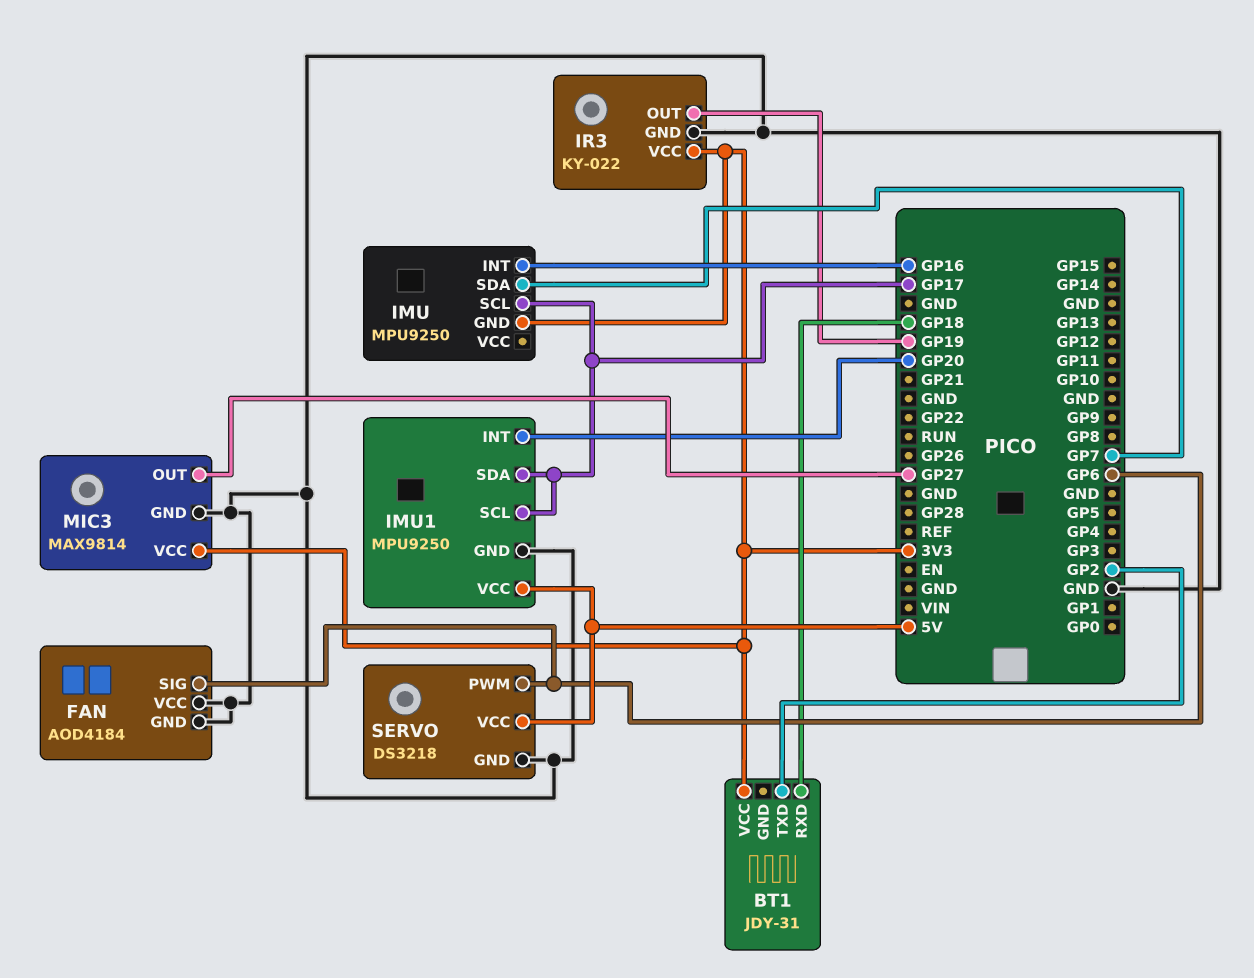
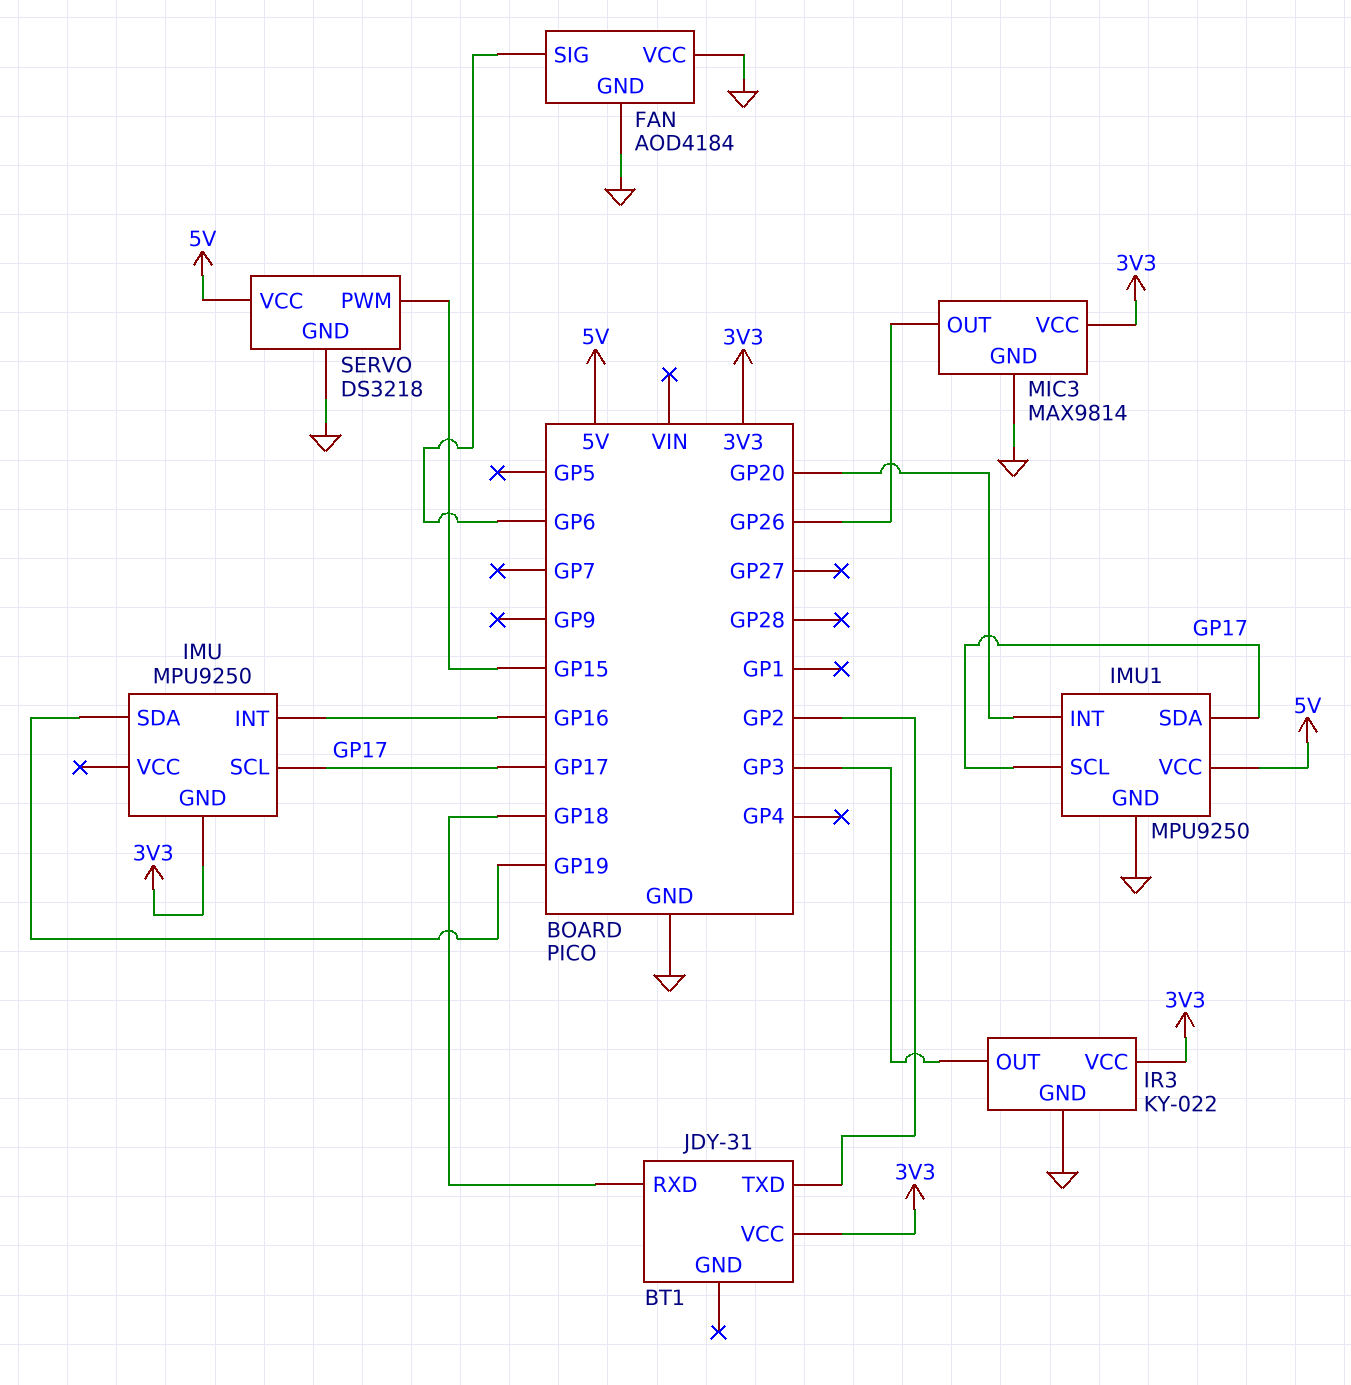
IMU pin SDA: GP7 -> GP19
IR3 pin OUT: GP19 -> GP3
MIC3 pin OUT: GP27 -> GP26
SERVO pin PWM: GP6 -> GP15

